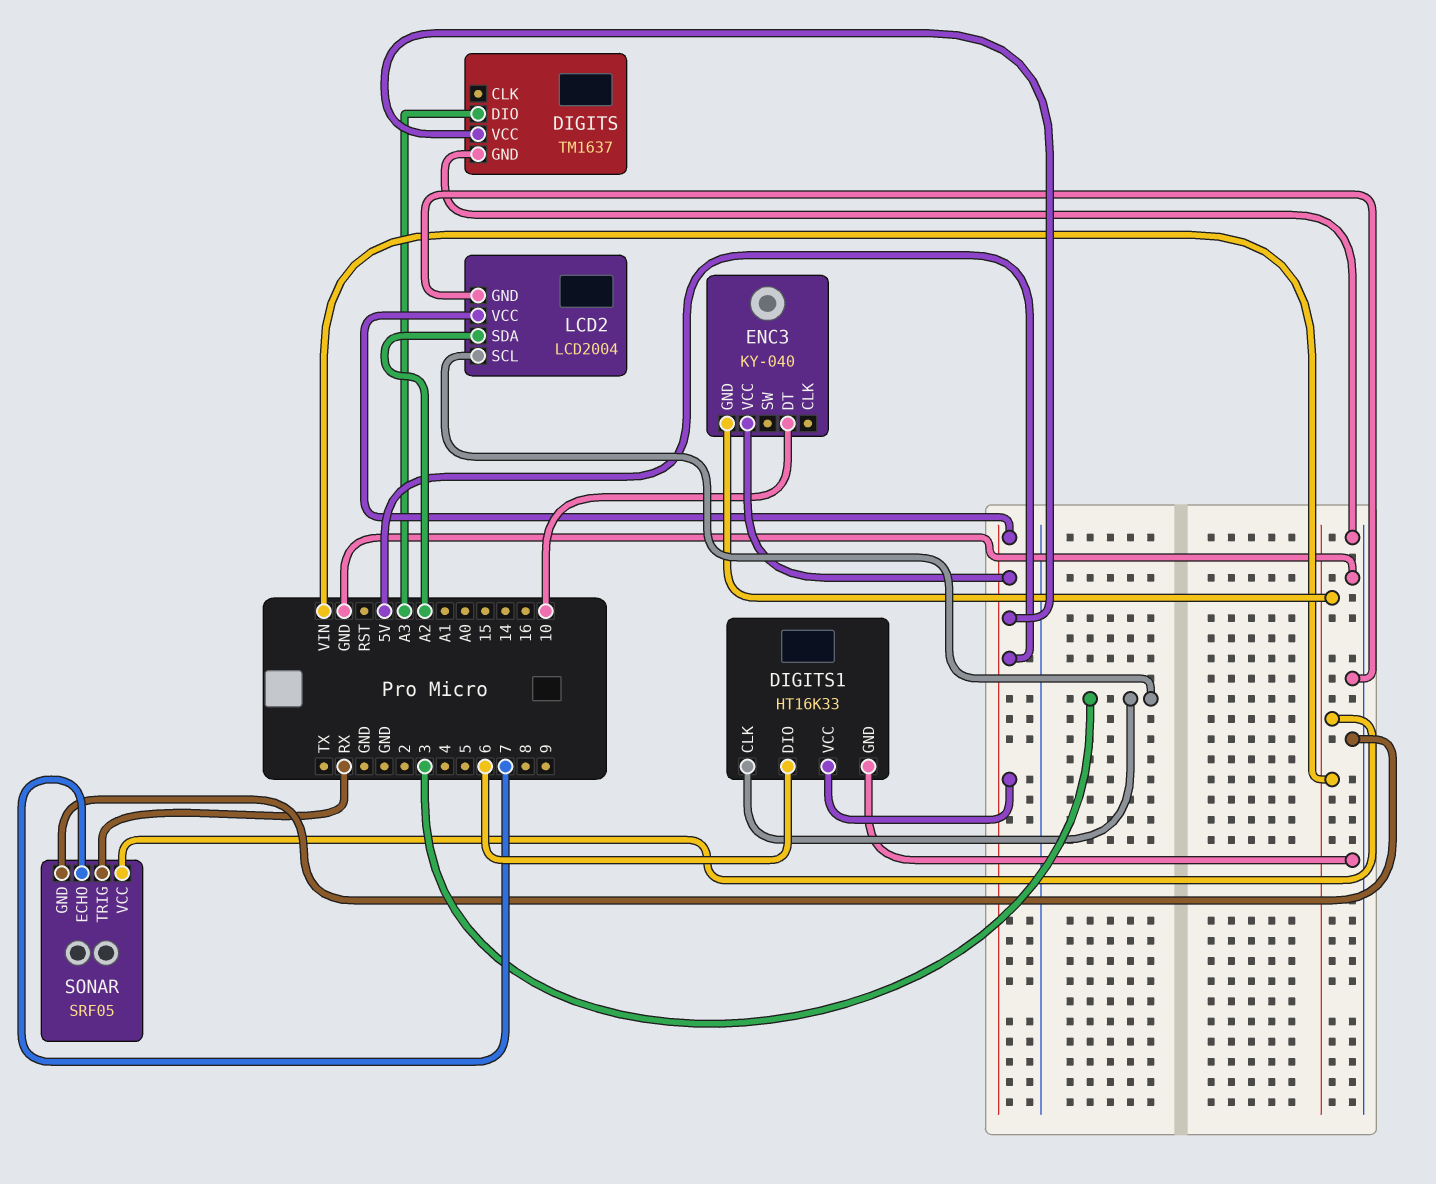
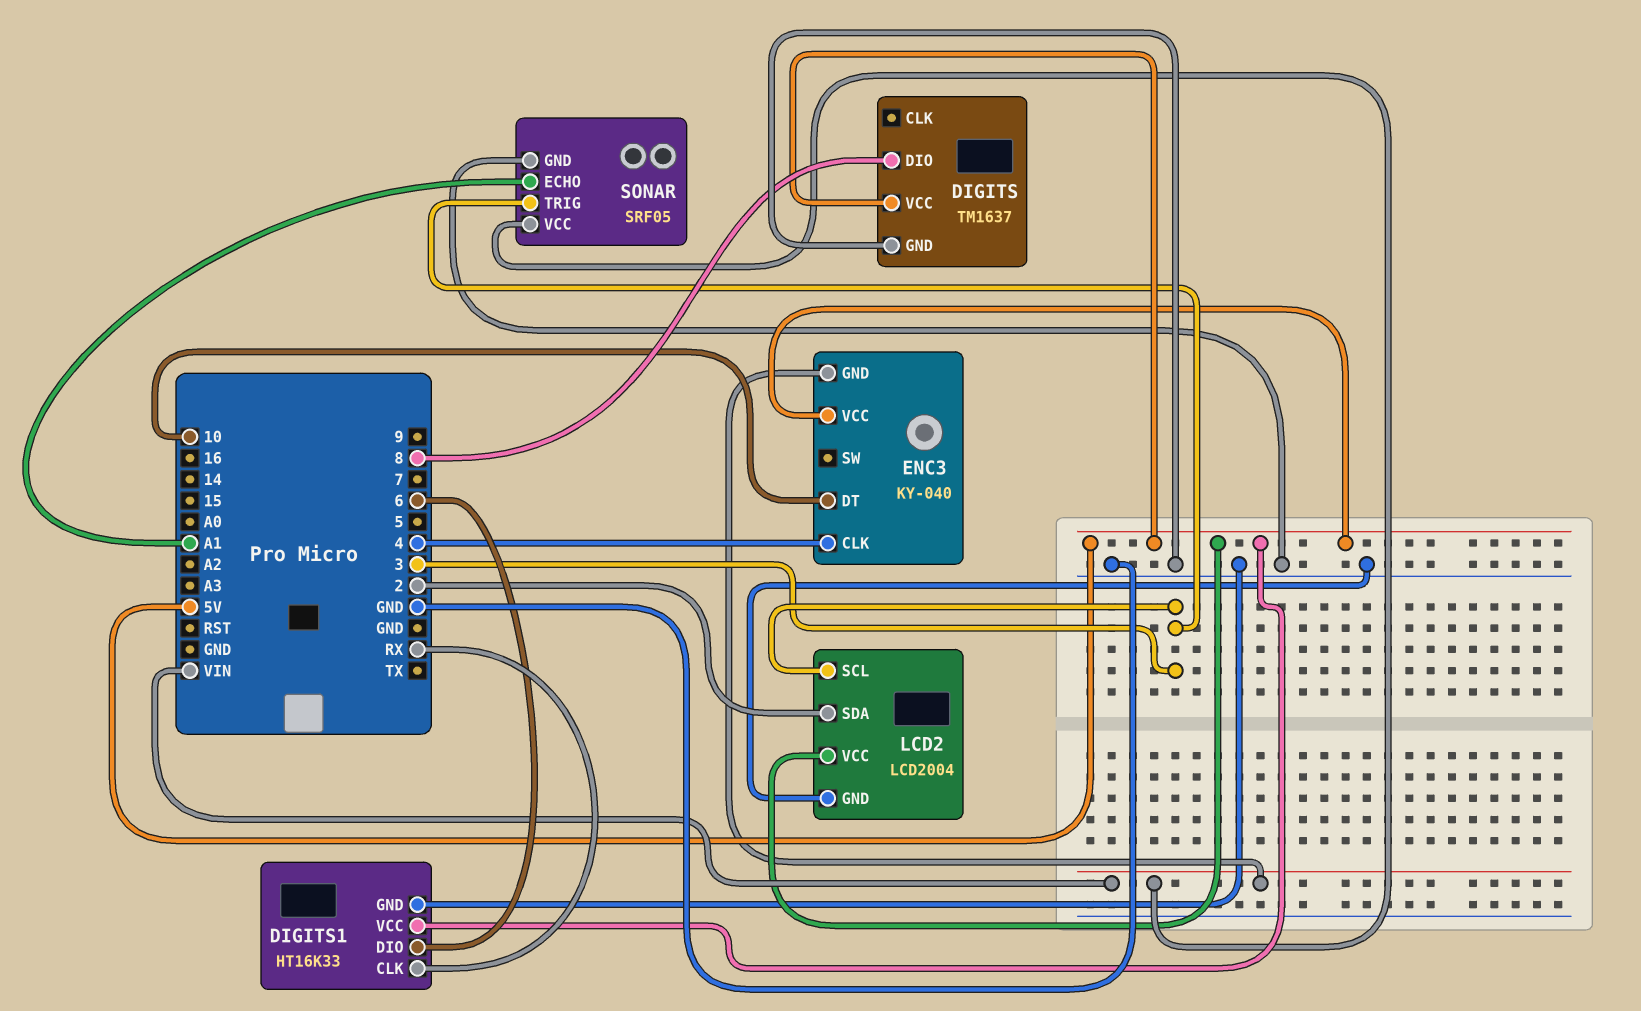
DIGITS pin DIO: A3 -> 8
DIGITS1 pin CLK: 3 -> RX
ENC3 pin CLK: none -> 4
LCD2 pin SDA: A2 -> 2
SONAR pin ECHO: 7 -> A1
SONAR pin TRIG: RX -> 3

